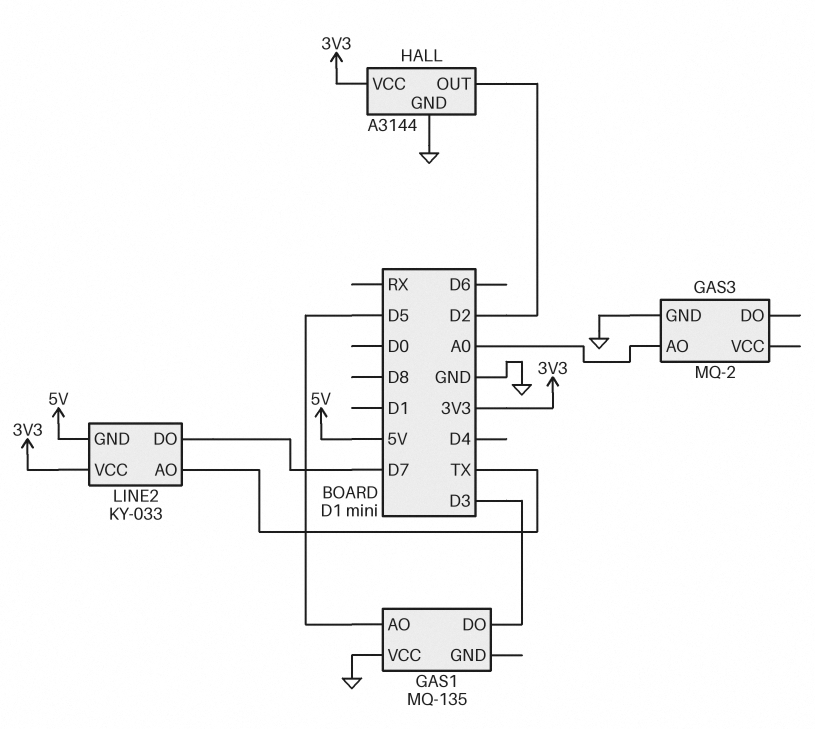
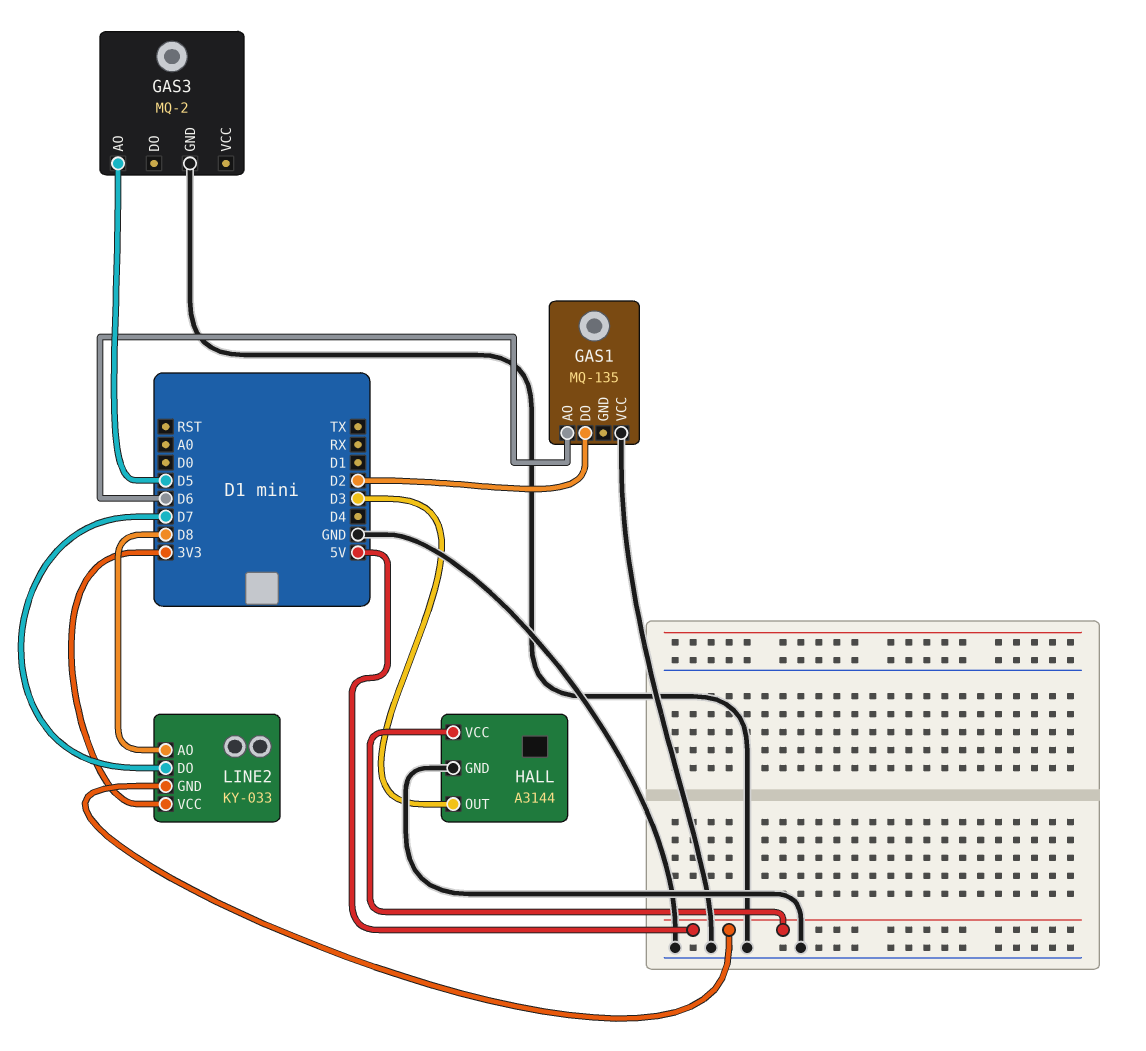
GAS1 pin AO: D5 -> D6
GAS1 pin DO: D3 -> D2
GAS3 pin AO: A0 -> D5
HALL pin OUT: D2 -> D3
HALL pin VCC: 3V3 -> 5V
LINE2 pin AO: TX -> D8

